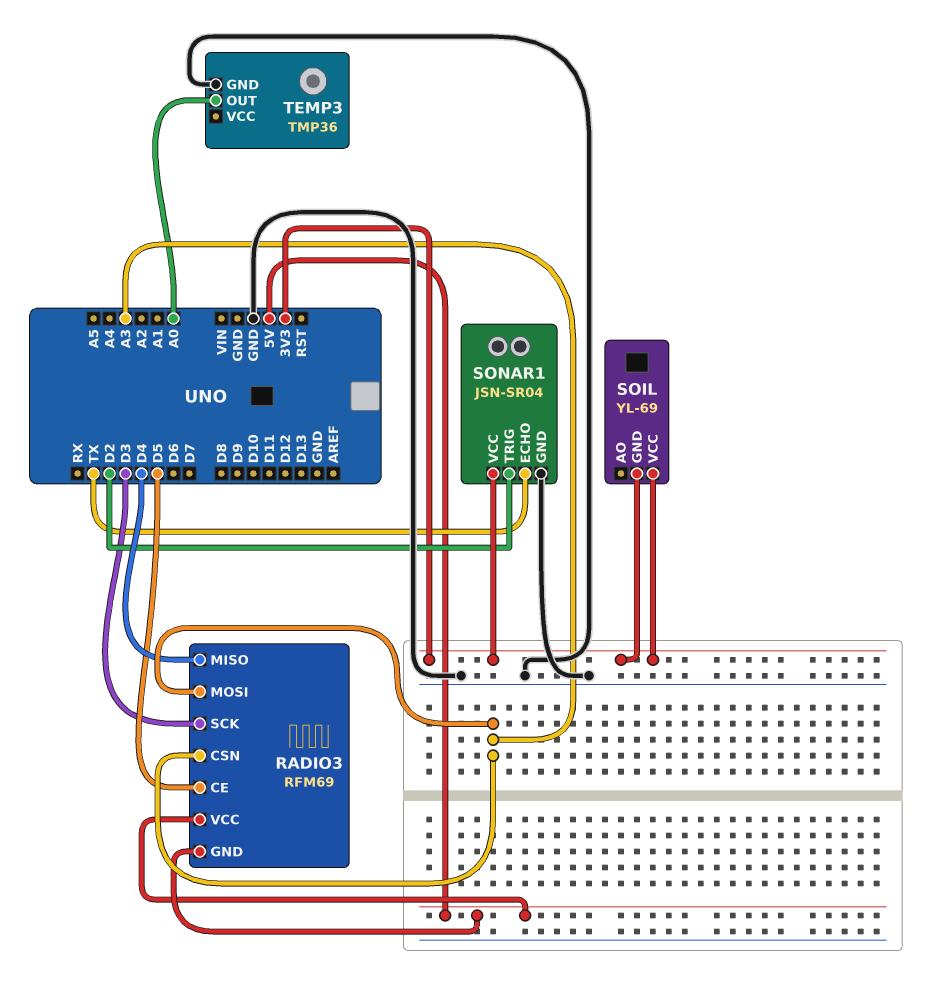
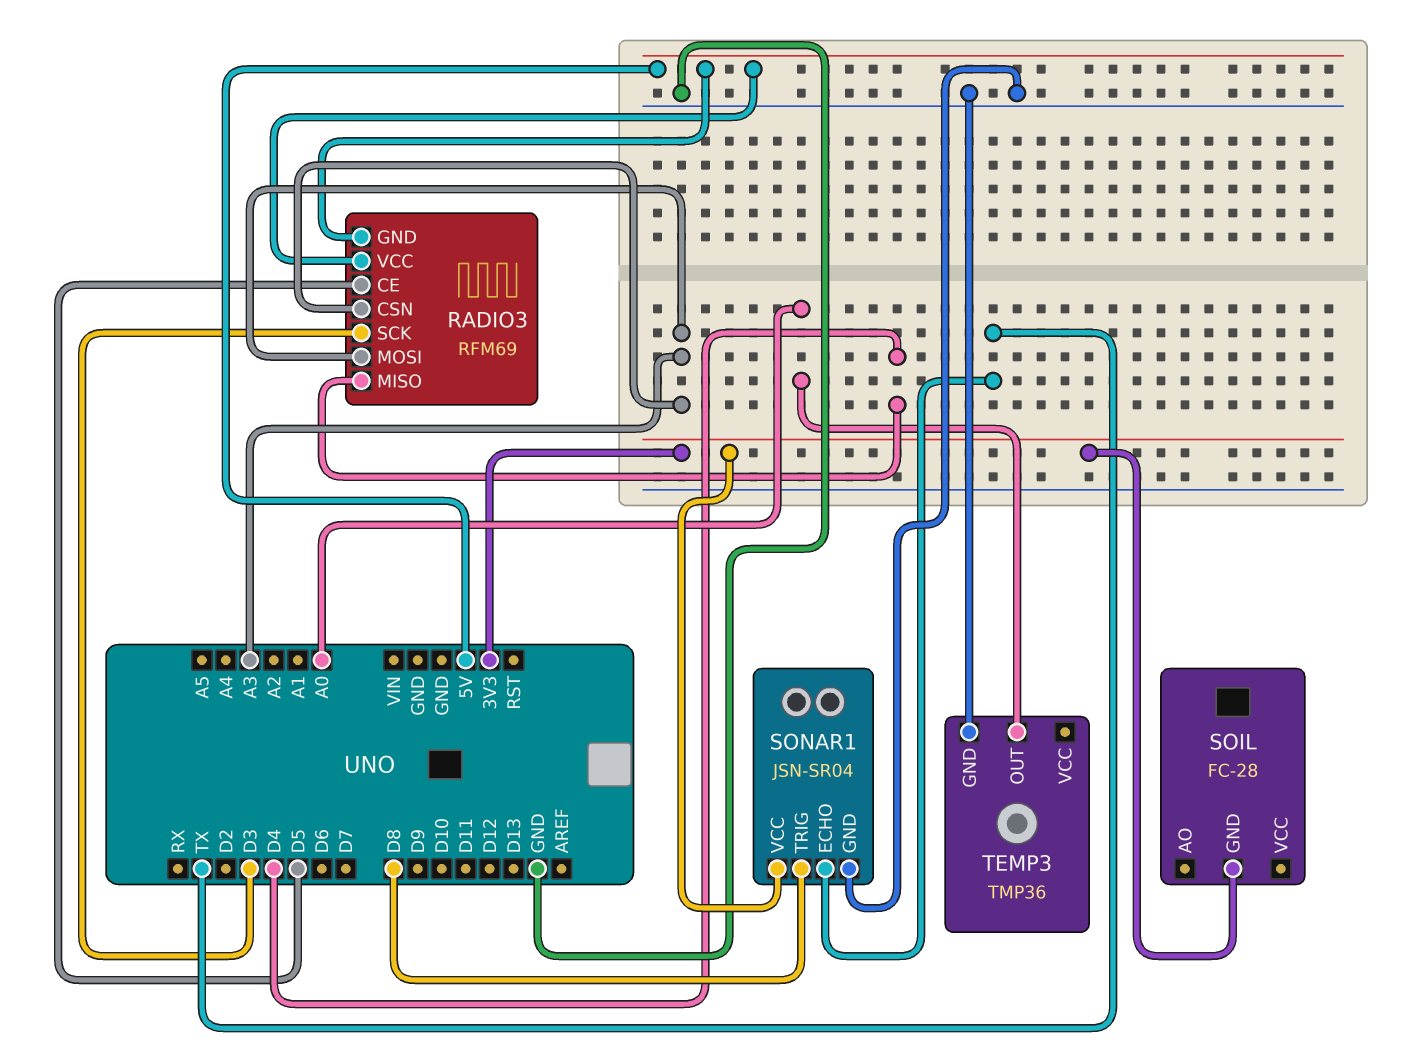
SOIL: YL-69 -> FC-28
SOIL pin VCC: 3V3 -> none
SONAR1 pin TRIG: D2 -> D8

